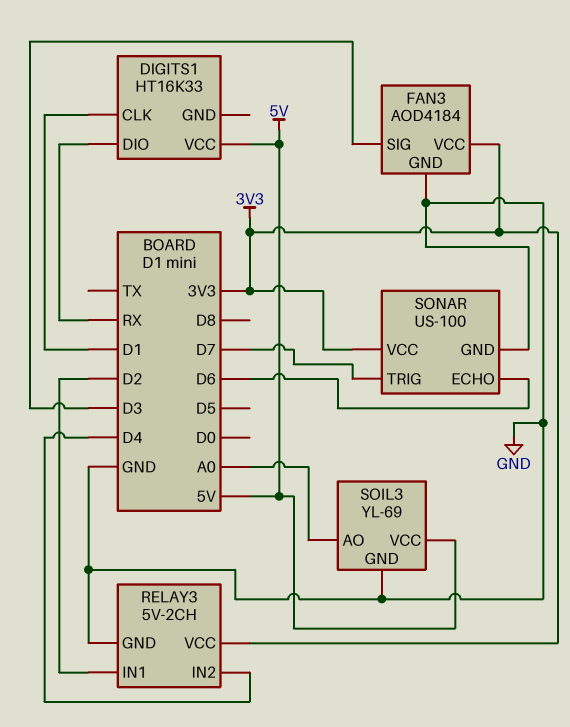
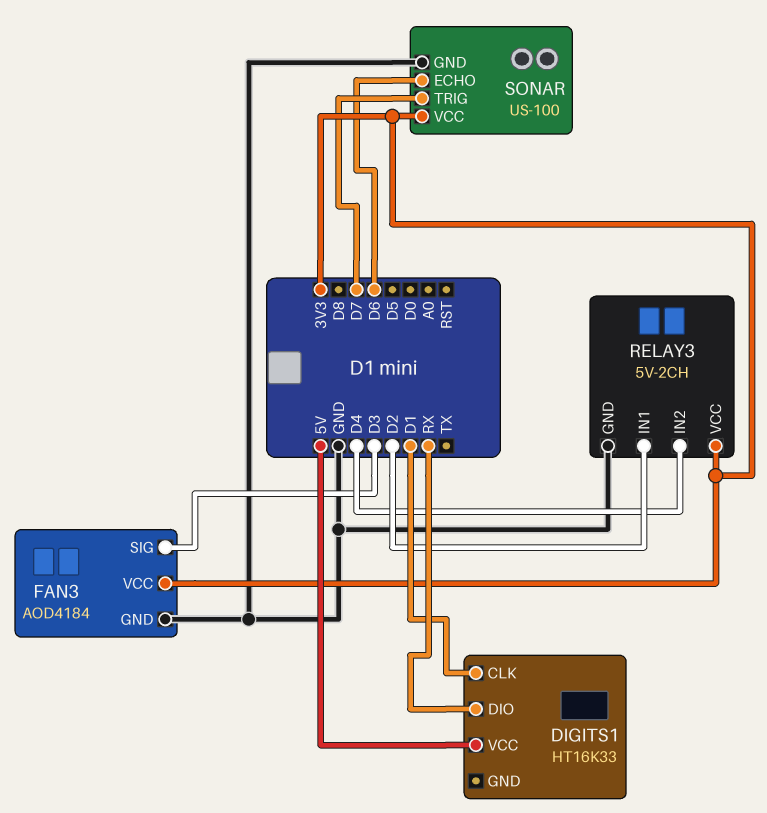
SOIL3: YL-69 -> none
SOIL3 pin AO: A0 -> none
SOIL3 pin GND: GND -> none
SOIL3 pin VCC: 5V -> none

